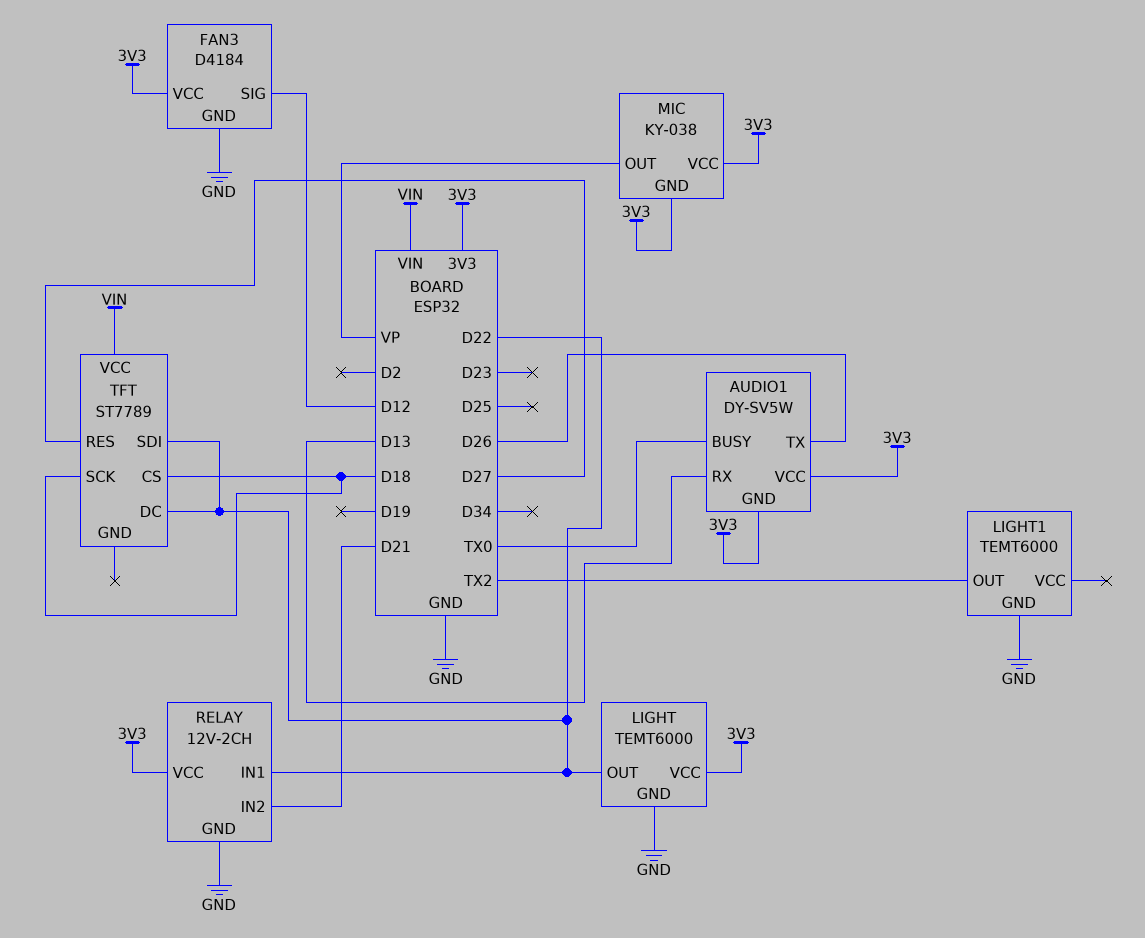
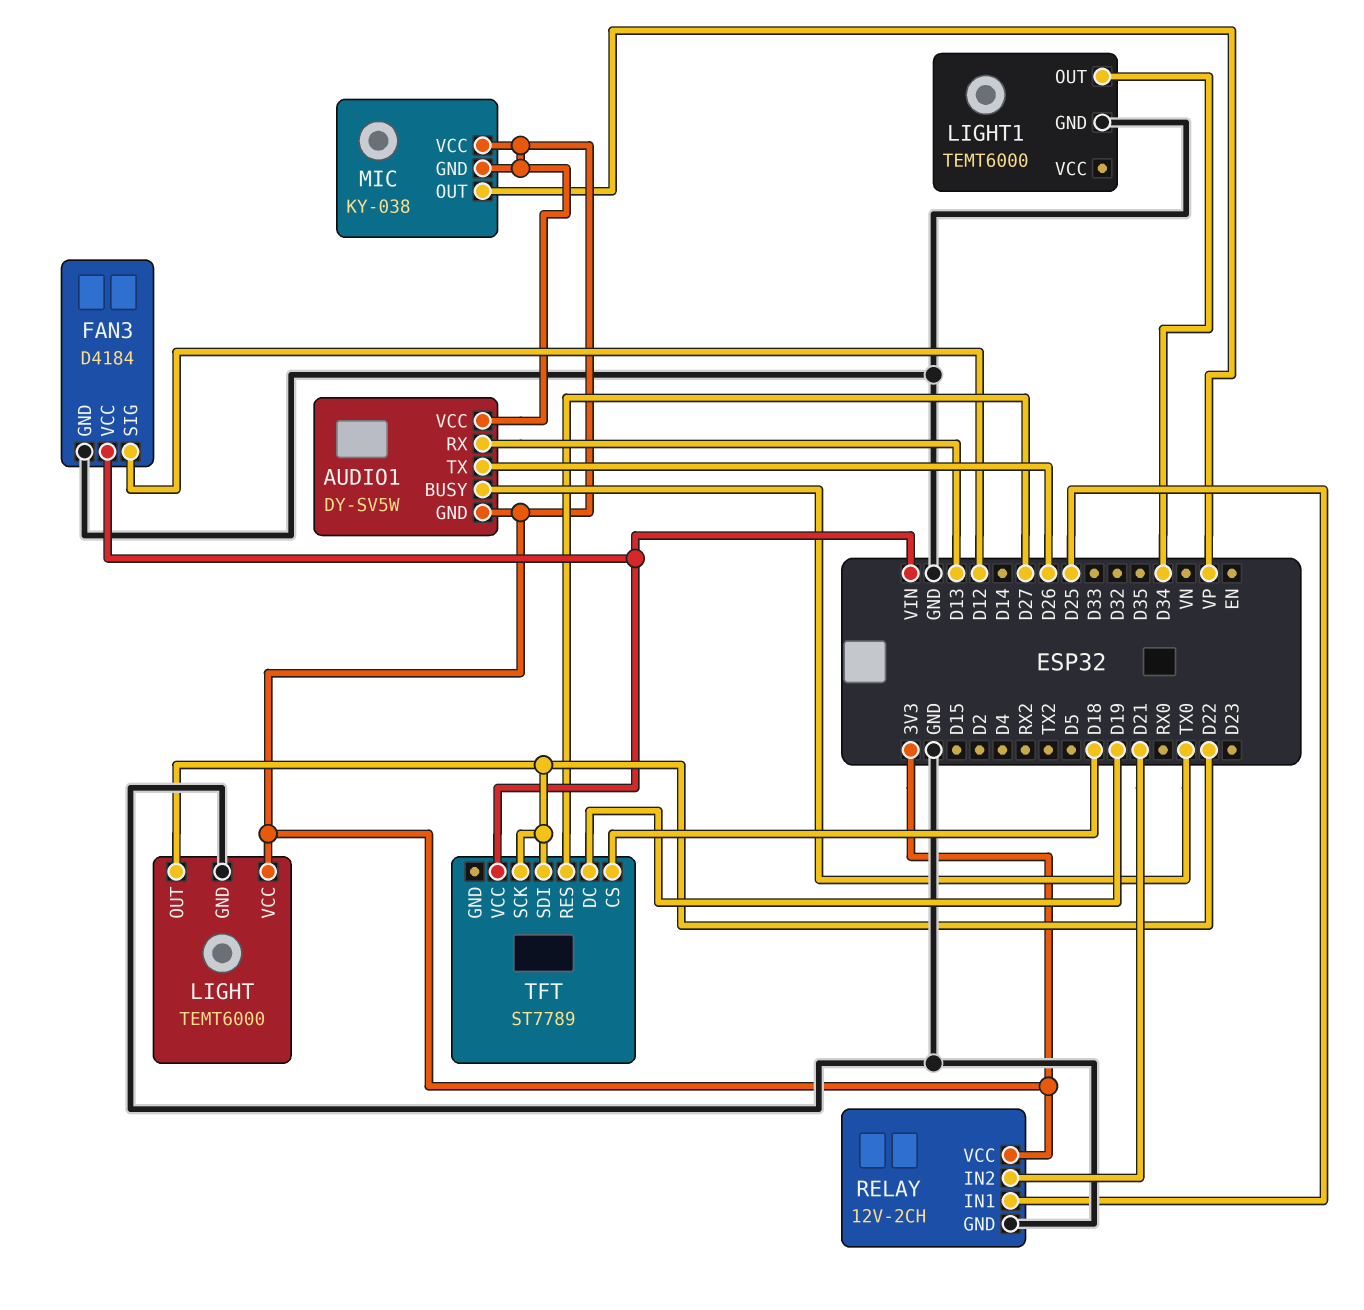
FAN3 pin VCC: 3V3 -> VIN
LIGHT1 pin OUT: TX2 -> D34
RELAY pin IN1: D22 -> D25
TFT pin DC: D22 -> D19
TFT pin SCK: D18 -> D22

